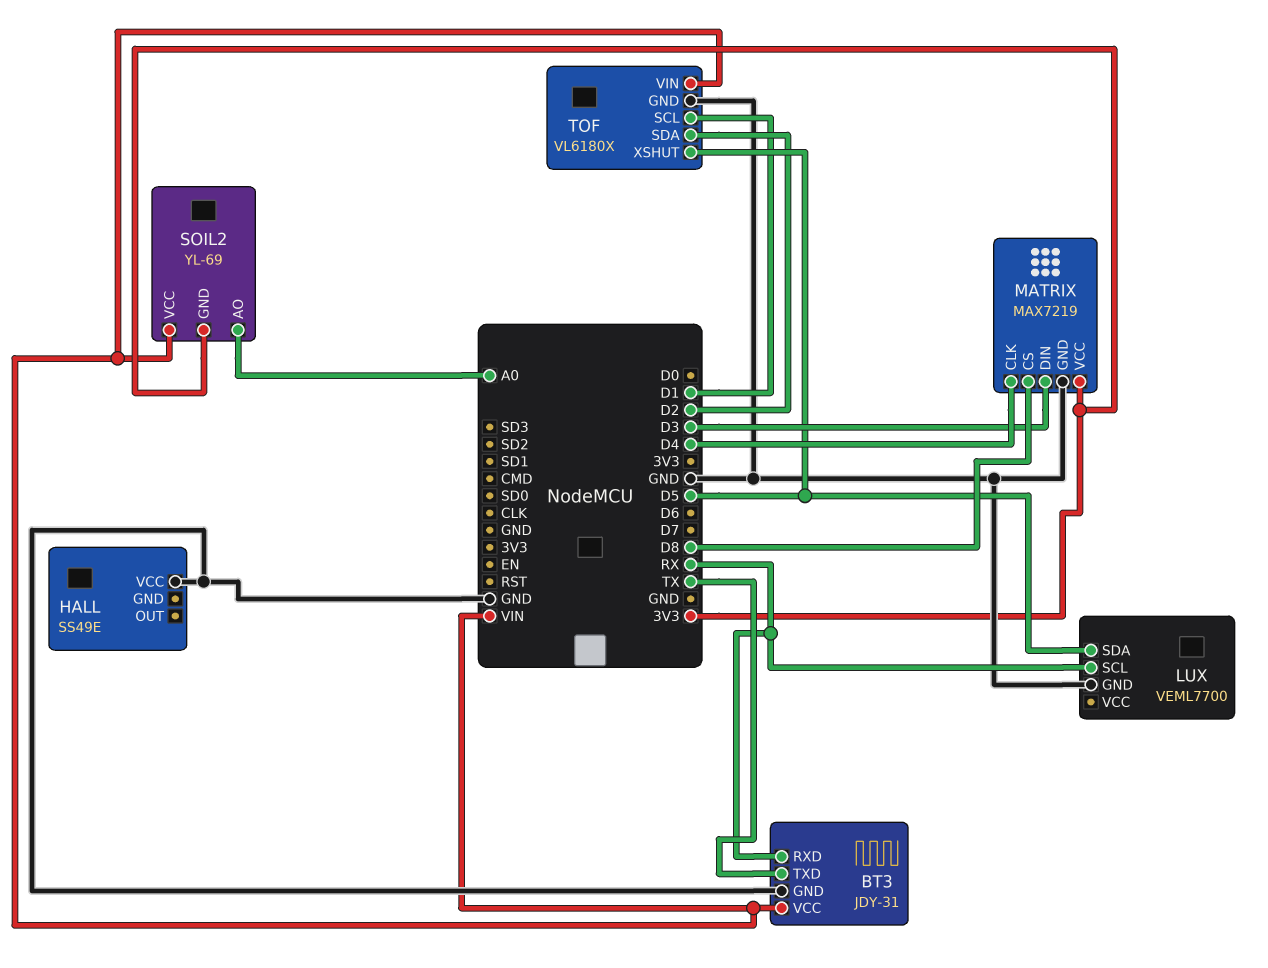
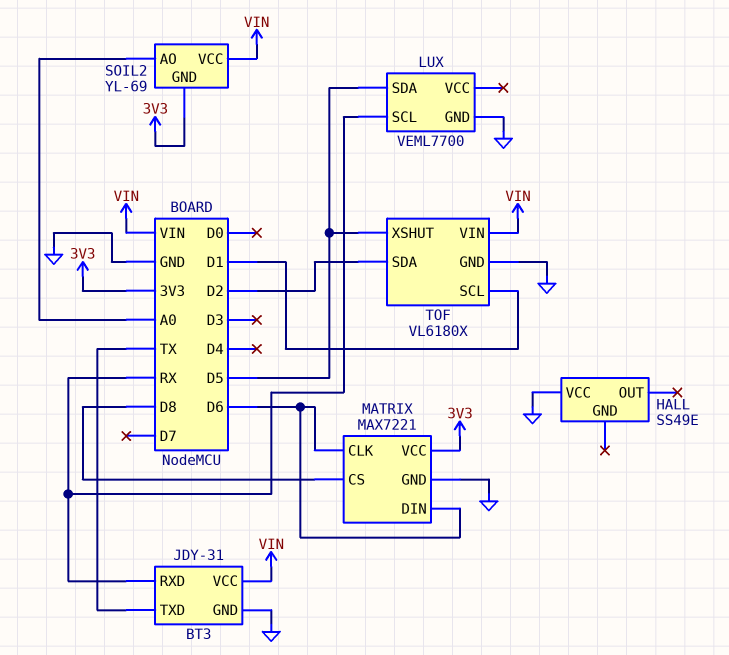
MATRIX: MAX7219 -> MAX7221
MATRIX pin CLK: D4 -> D6
MATRIX pin DIN: D3 -> D6

